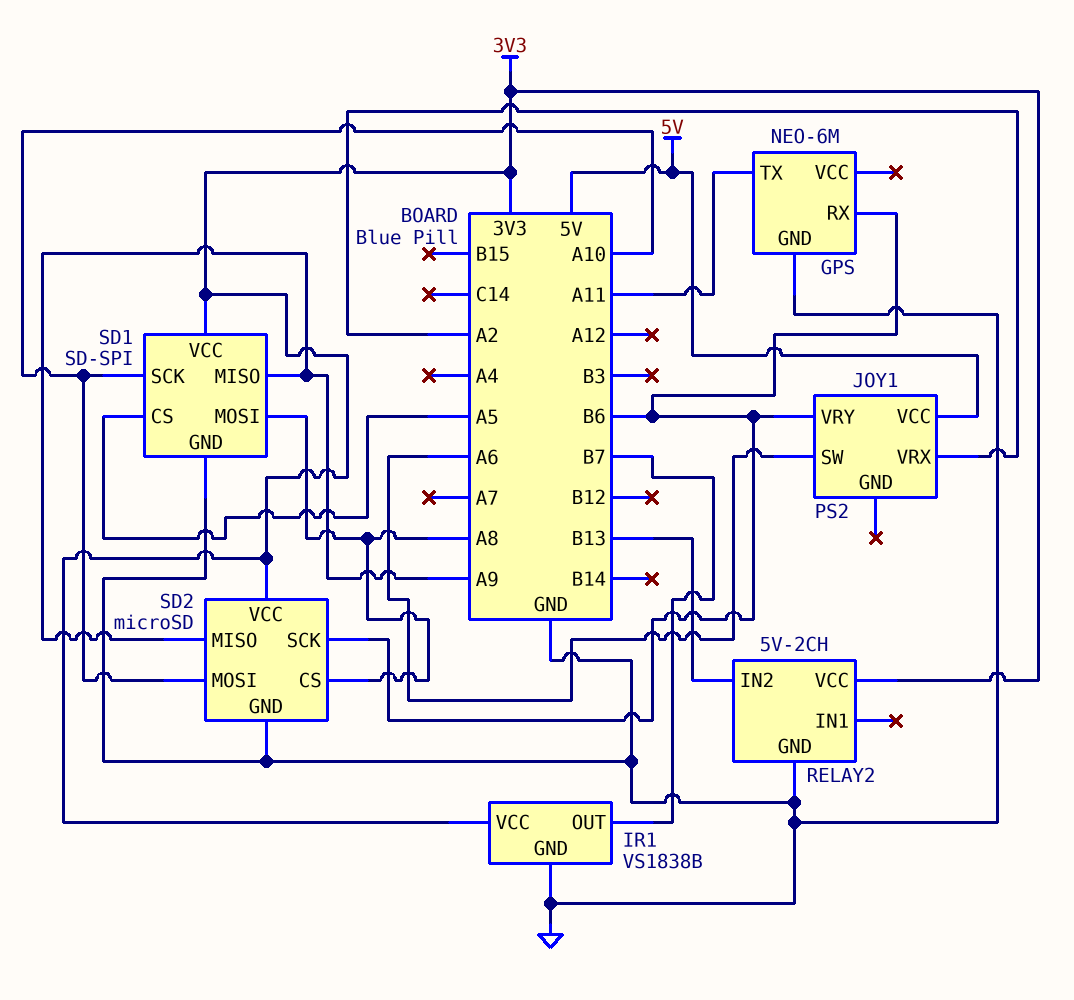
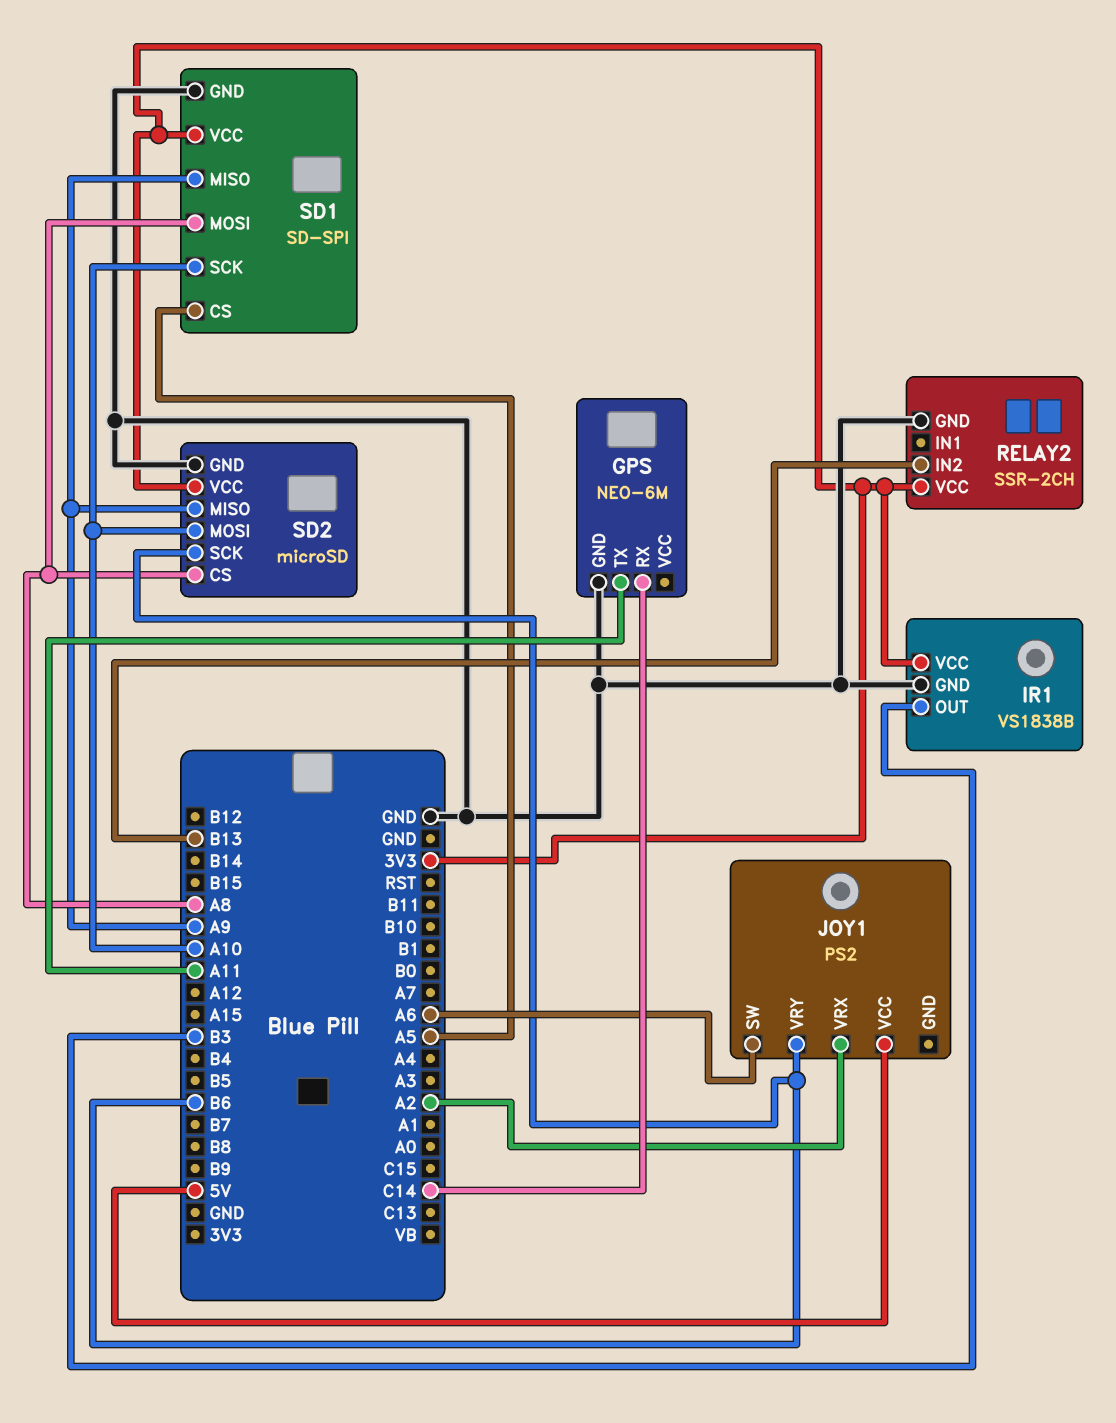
GPS pin RX: B6 -> C14
IR1 pin OUT: B7 -> B3
RELAY2: 5V-2CH -> SSR-2CH

